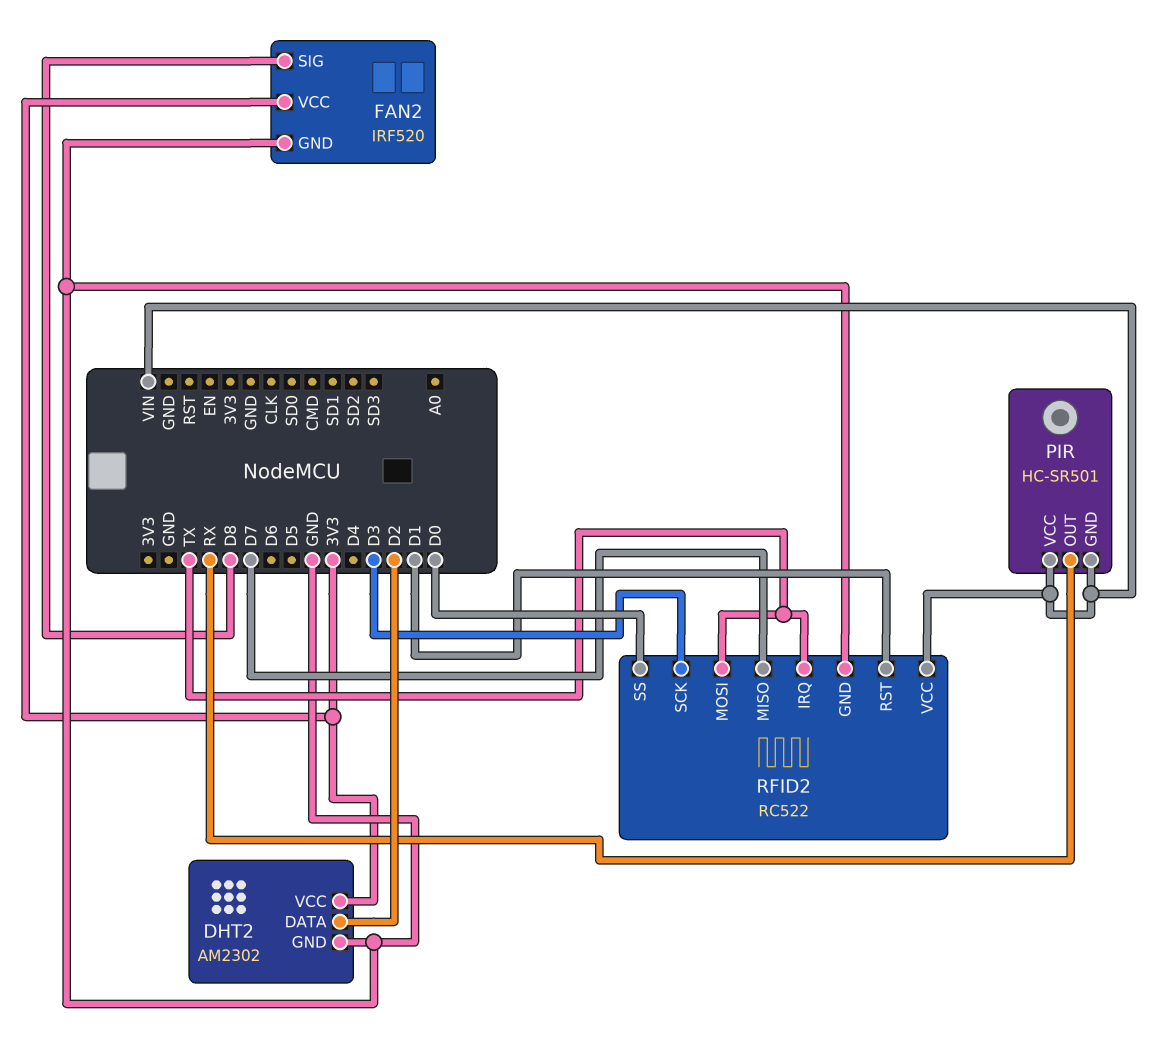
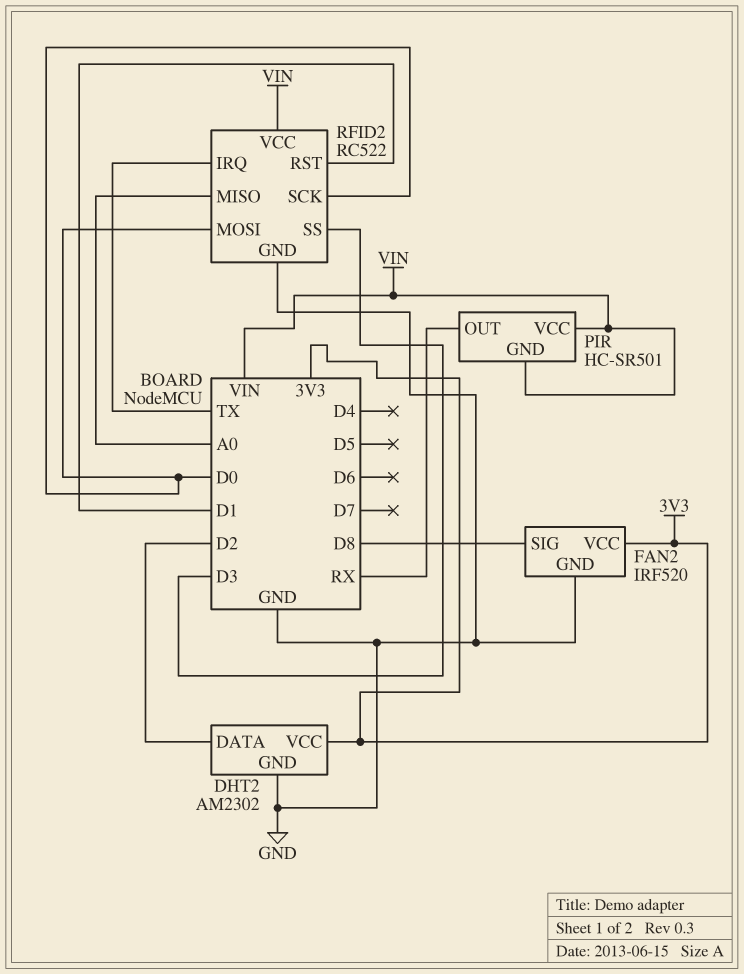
RFID2 pin MISO: D7 -> A0
RFID2 pin MOSI: TX -> D0
RFID2 pin SCK: D3 -> D0
RFID2 pin SS: D0 -> D3

